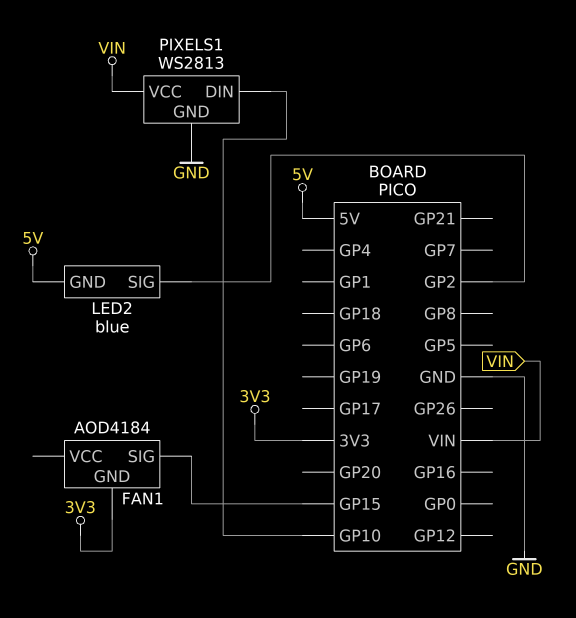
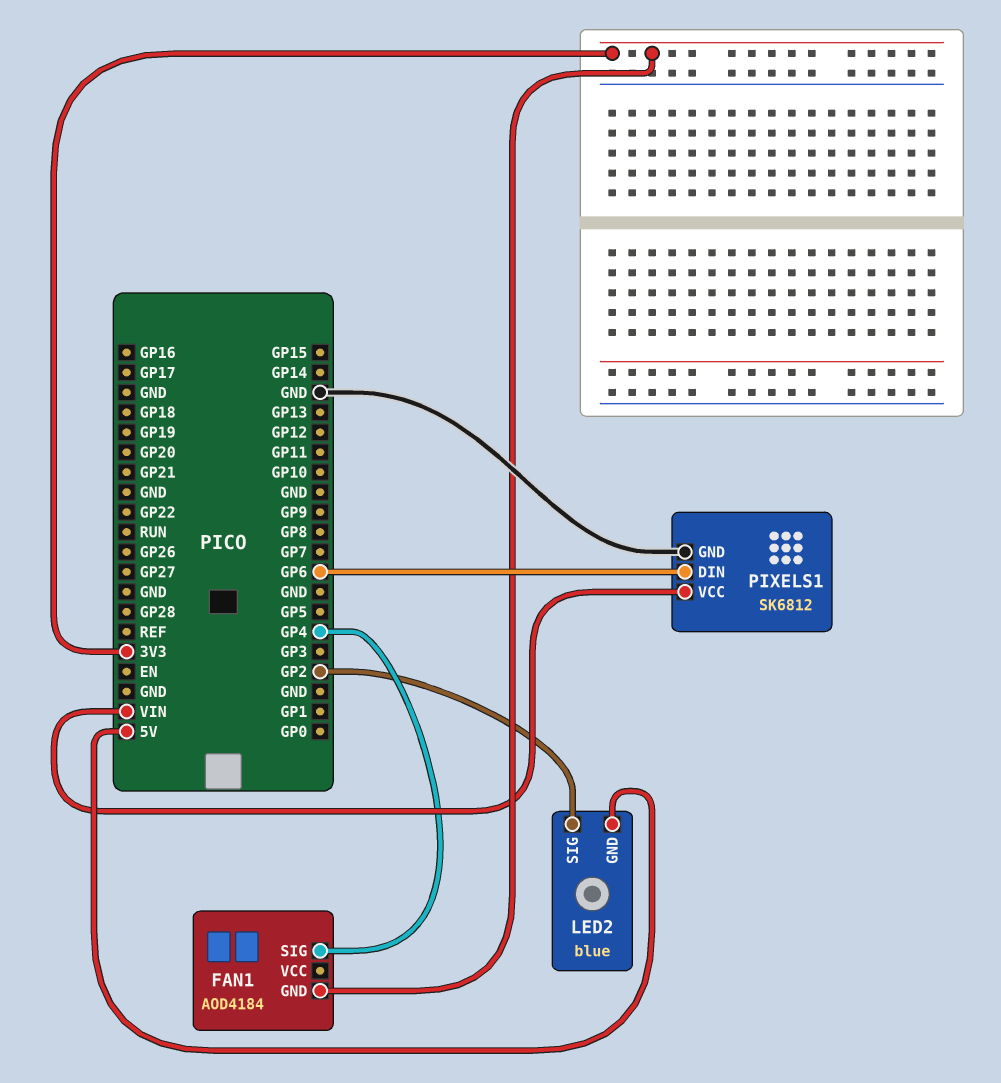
FAN1 pin SIG: GP15 -> GP4
PIXELS1: WS2813 -> SK6812
PIXELS1 pin DIN: GP10 -> GP6

